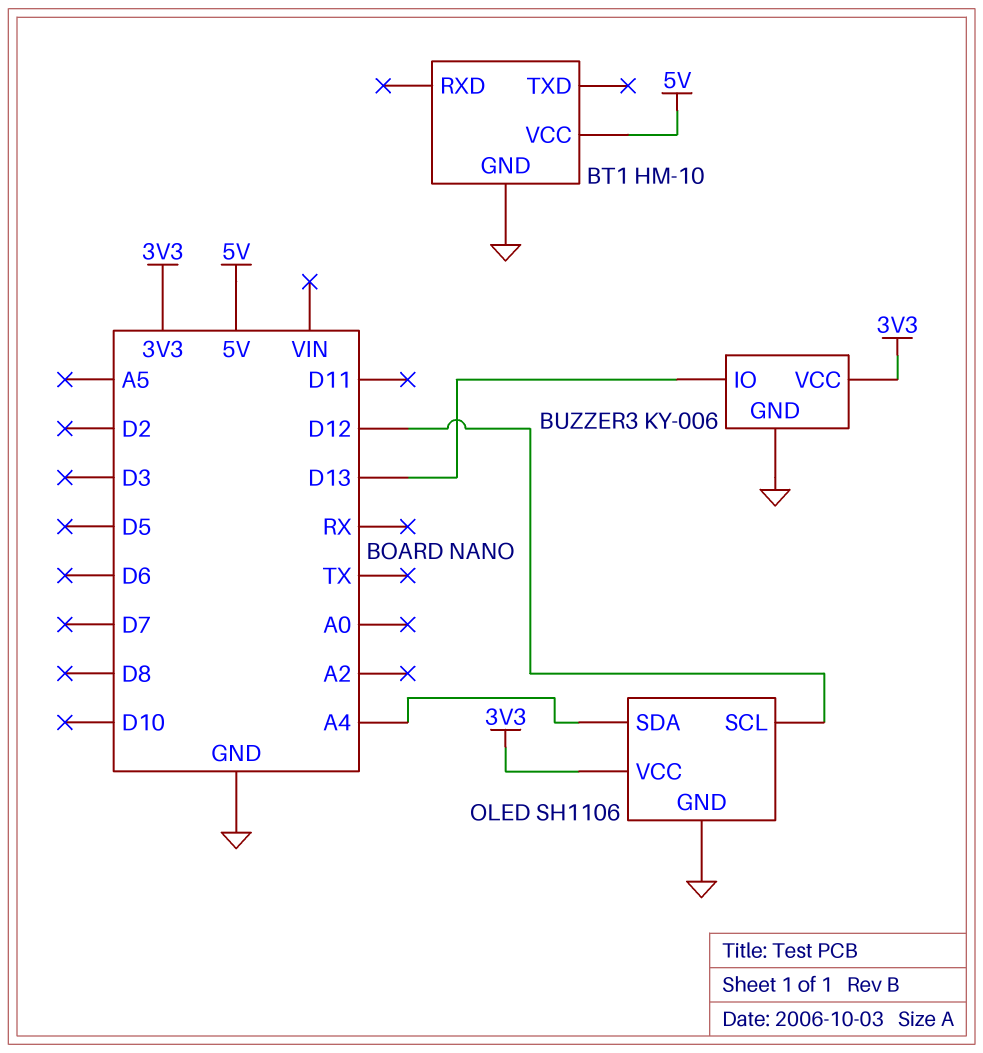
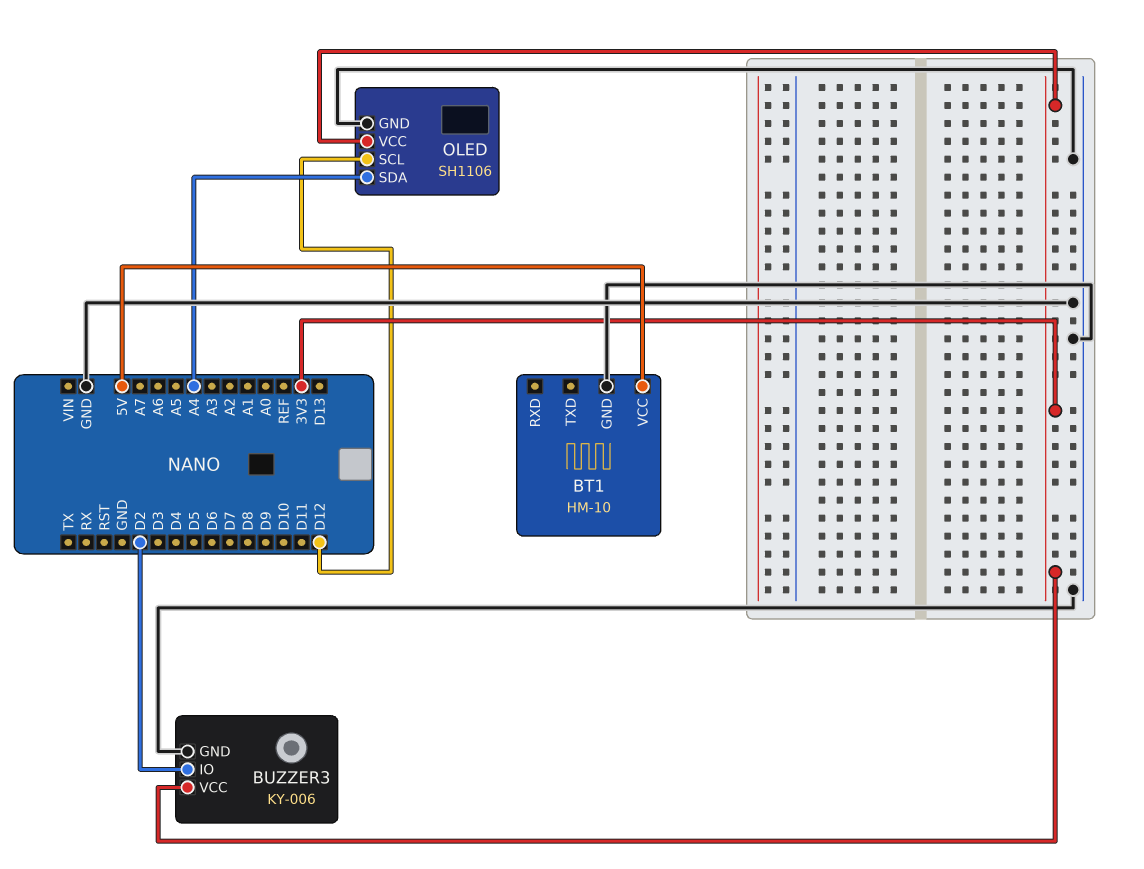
BUZZER3 pin IO: D13 -> D2

